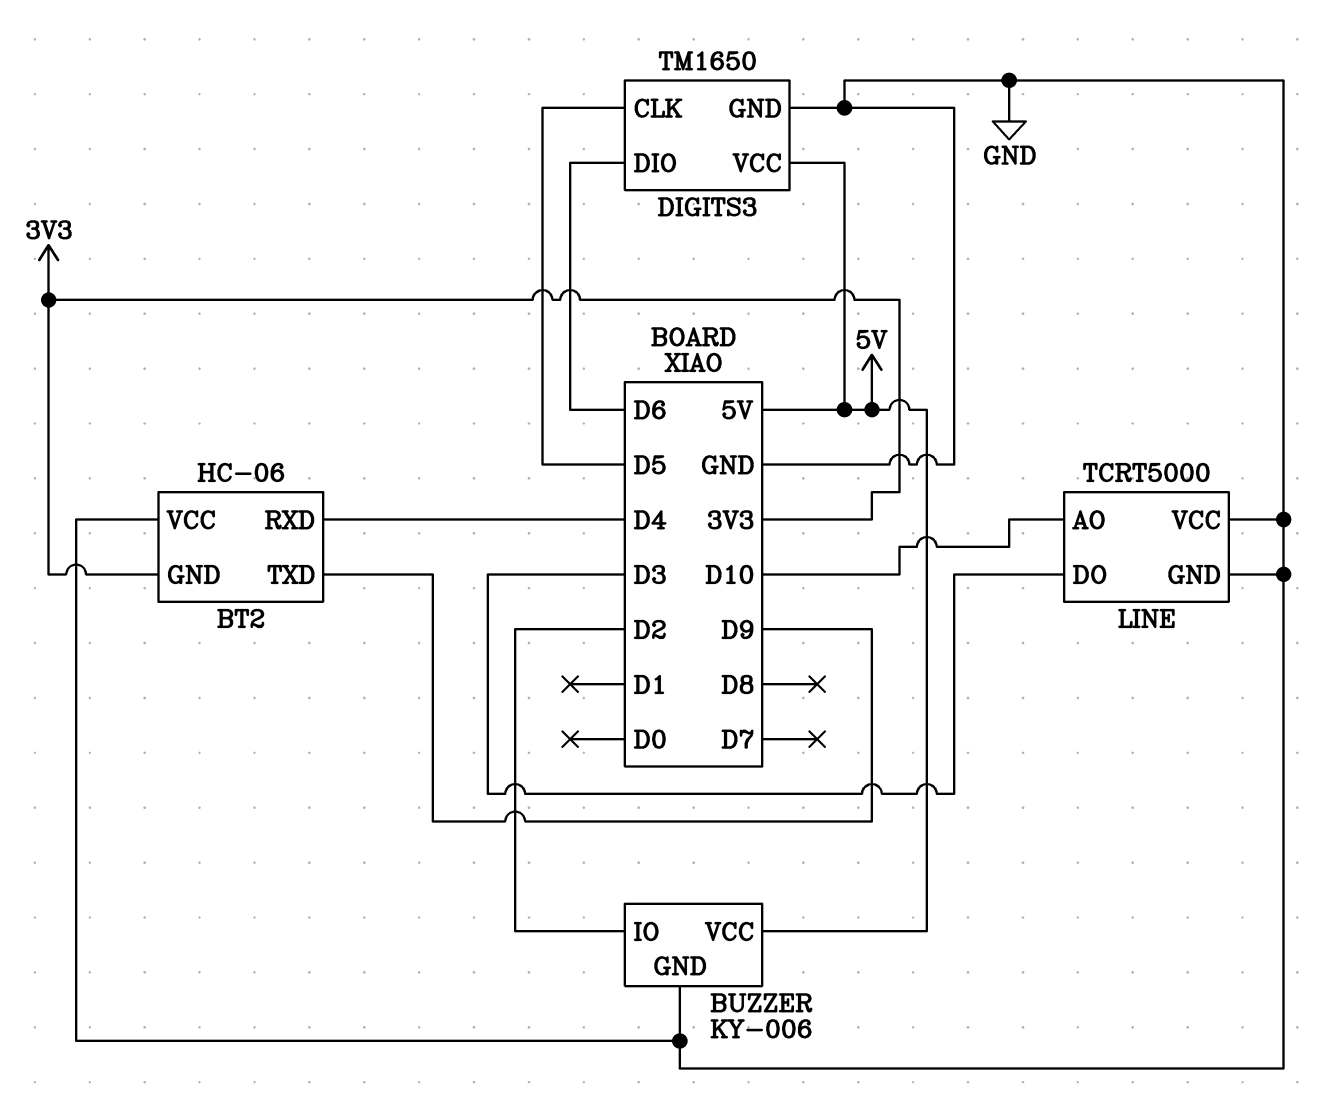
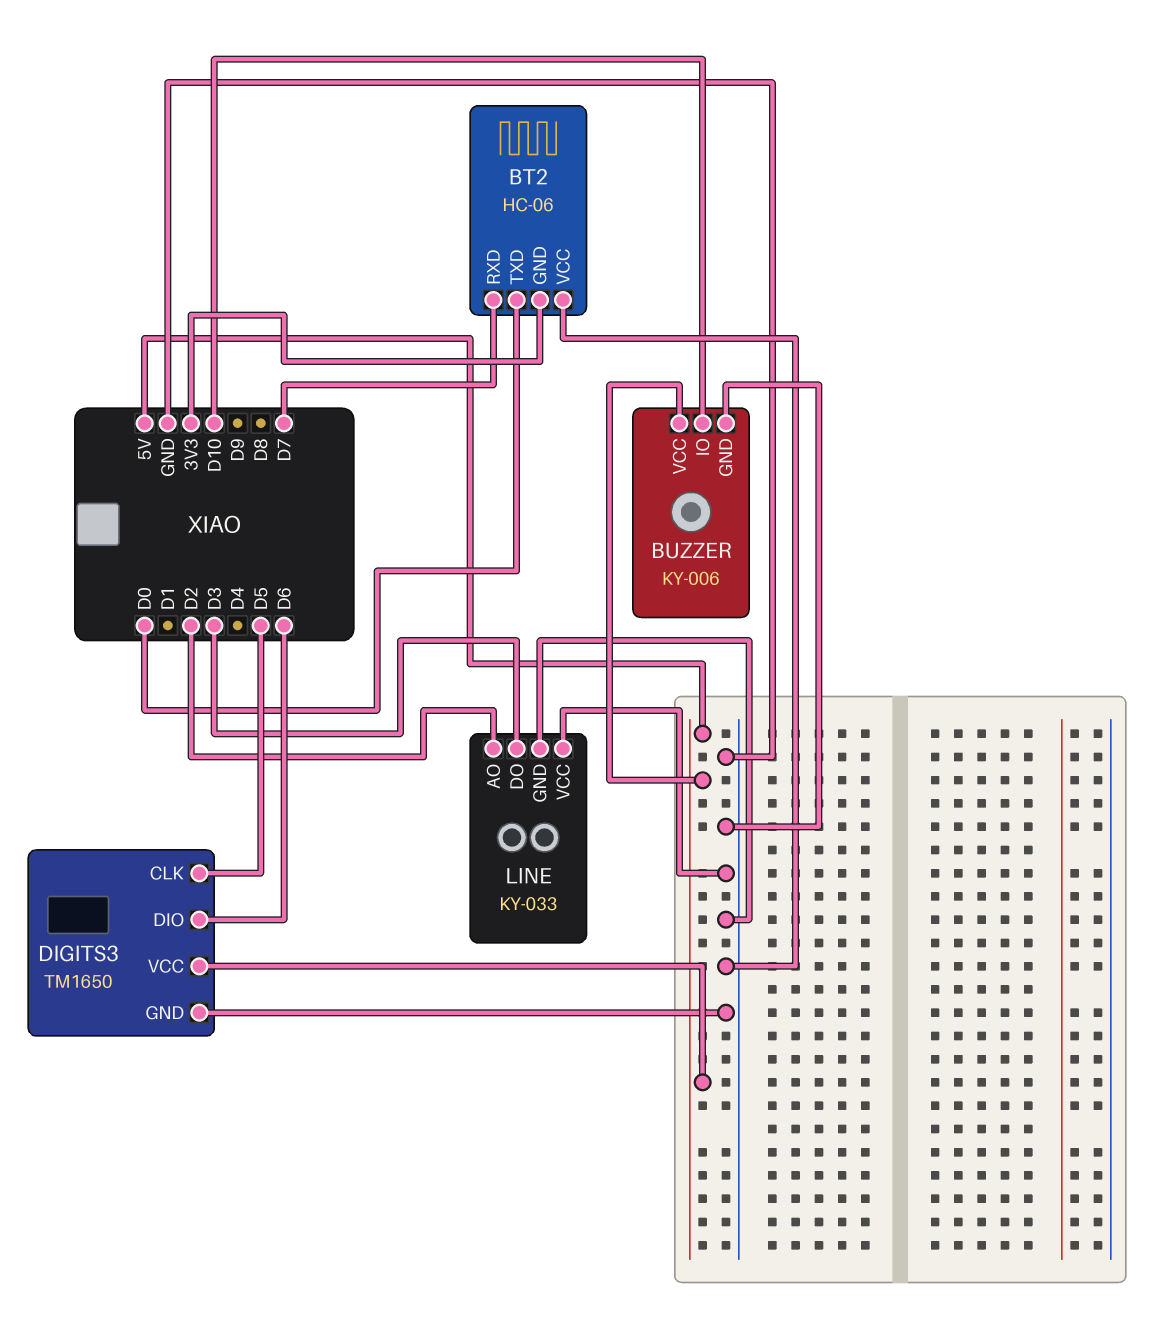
BT2 pin RXD: D4 -> D7
BT2 pin TXD: D9 -> D0
BUZZER pin IO: D2 -> D10
LINE: TCRT5000 -> KY-033
LINE pin AO: D10 -> D2

